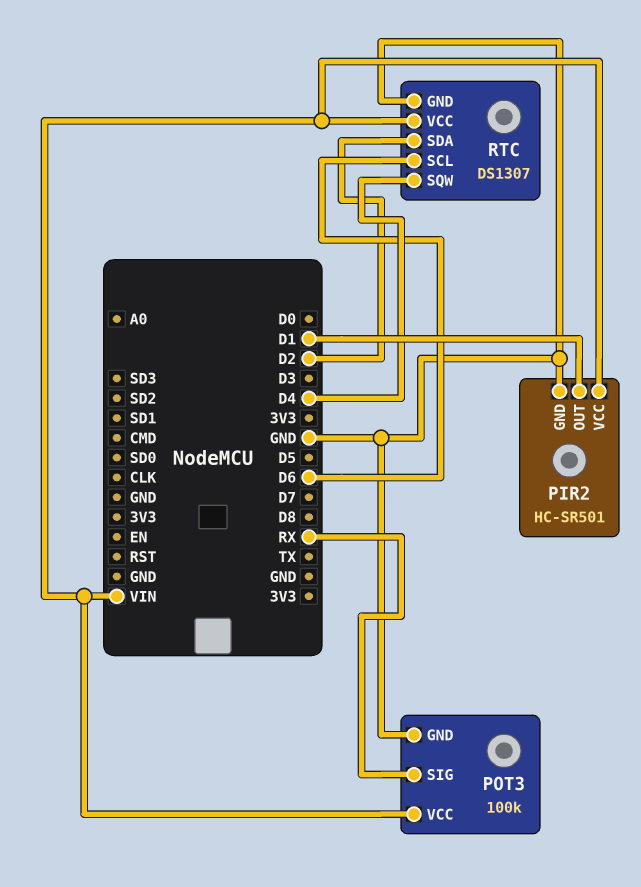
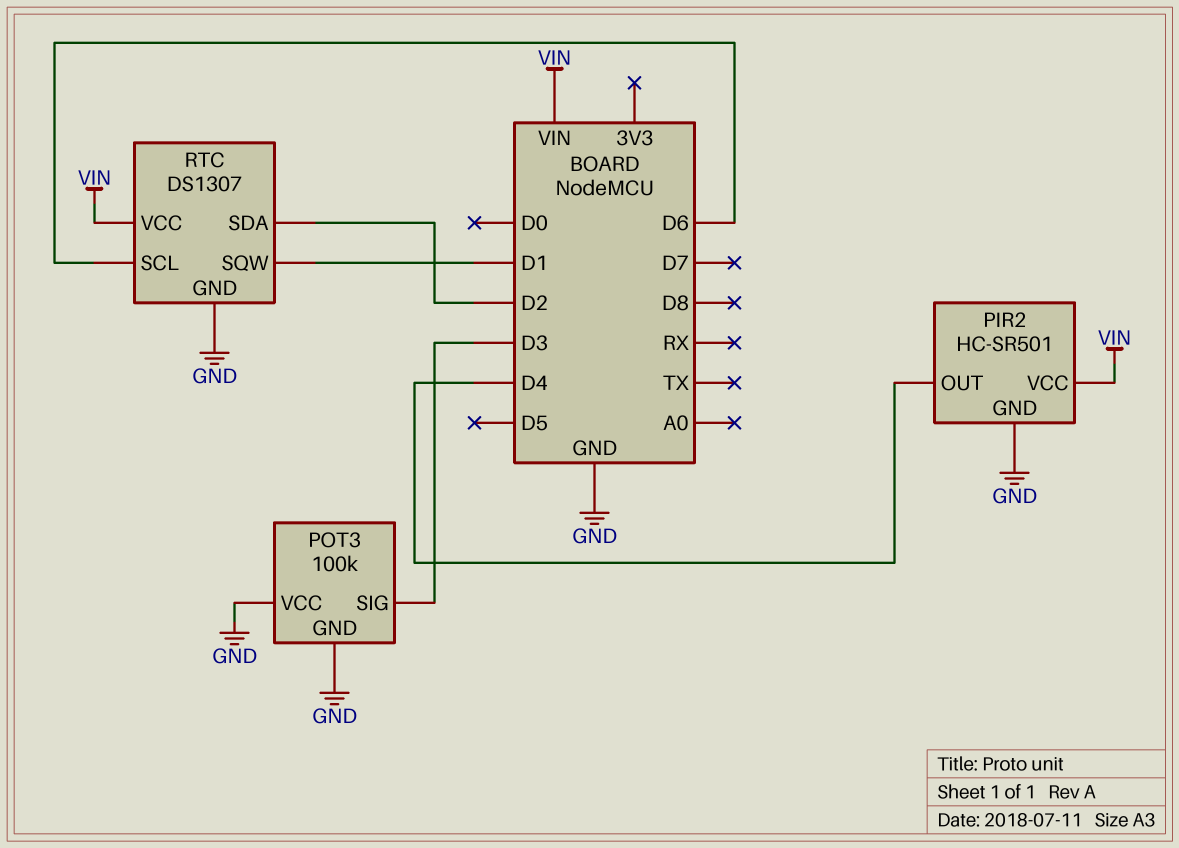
PIR2 pin OUT: D1 -> D4
POT3 pin SIG: RX -> D3
POT3 pin VCC: VIN -> GND
RTC pin SQW: D4 -> D1

